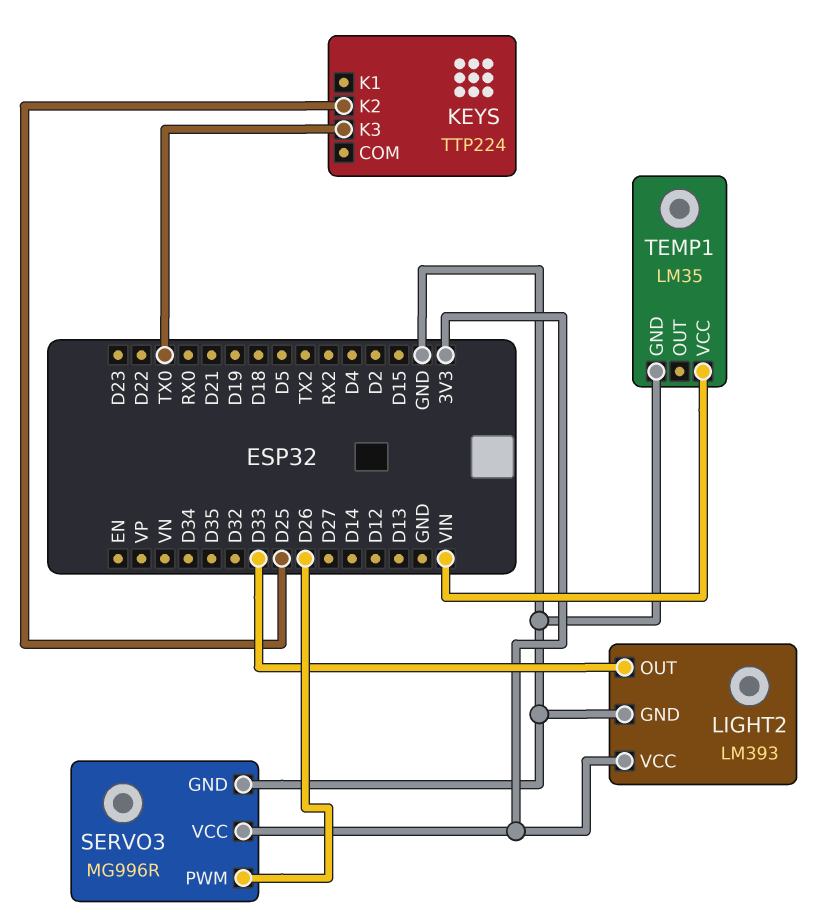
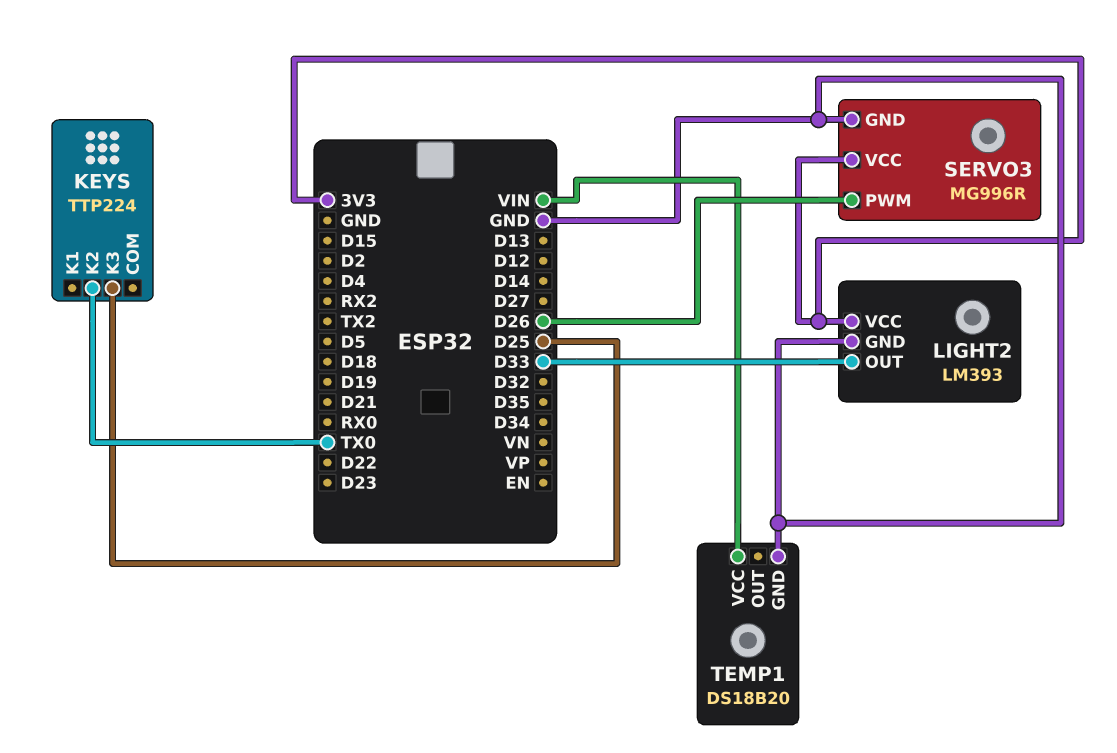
KEYS pin K2: D25 -> TX0
KEYS pin K3: TX0 -> D25
TEMP1: LM35 -> DS18B20

